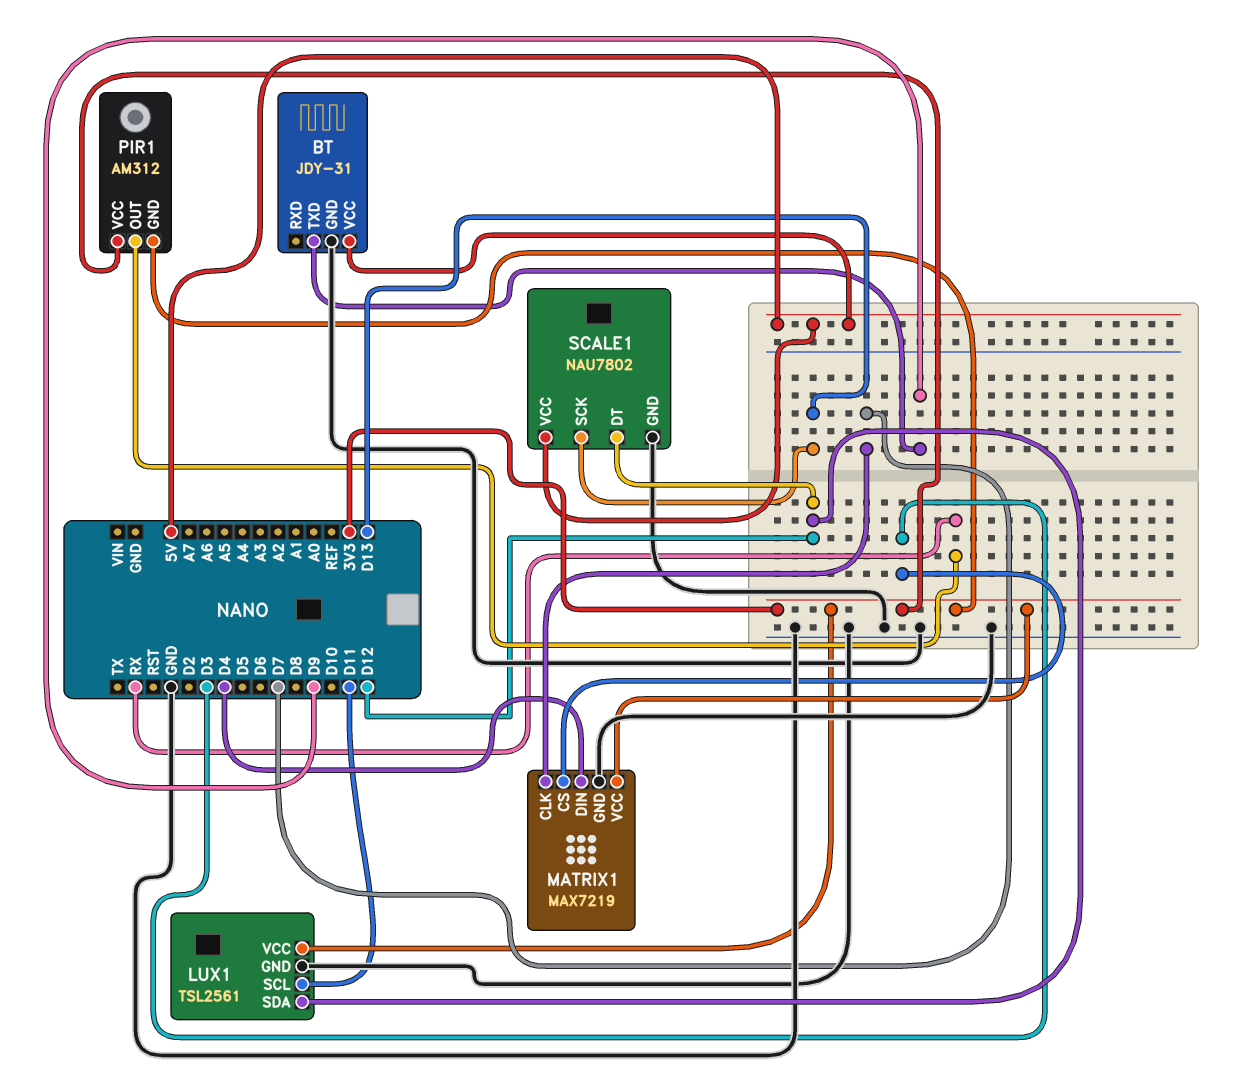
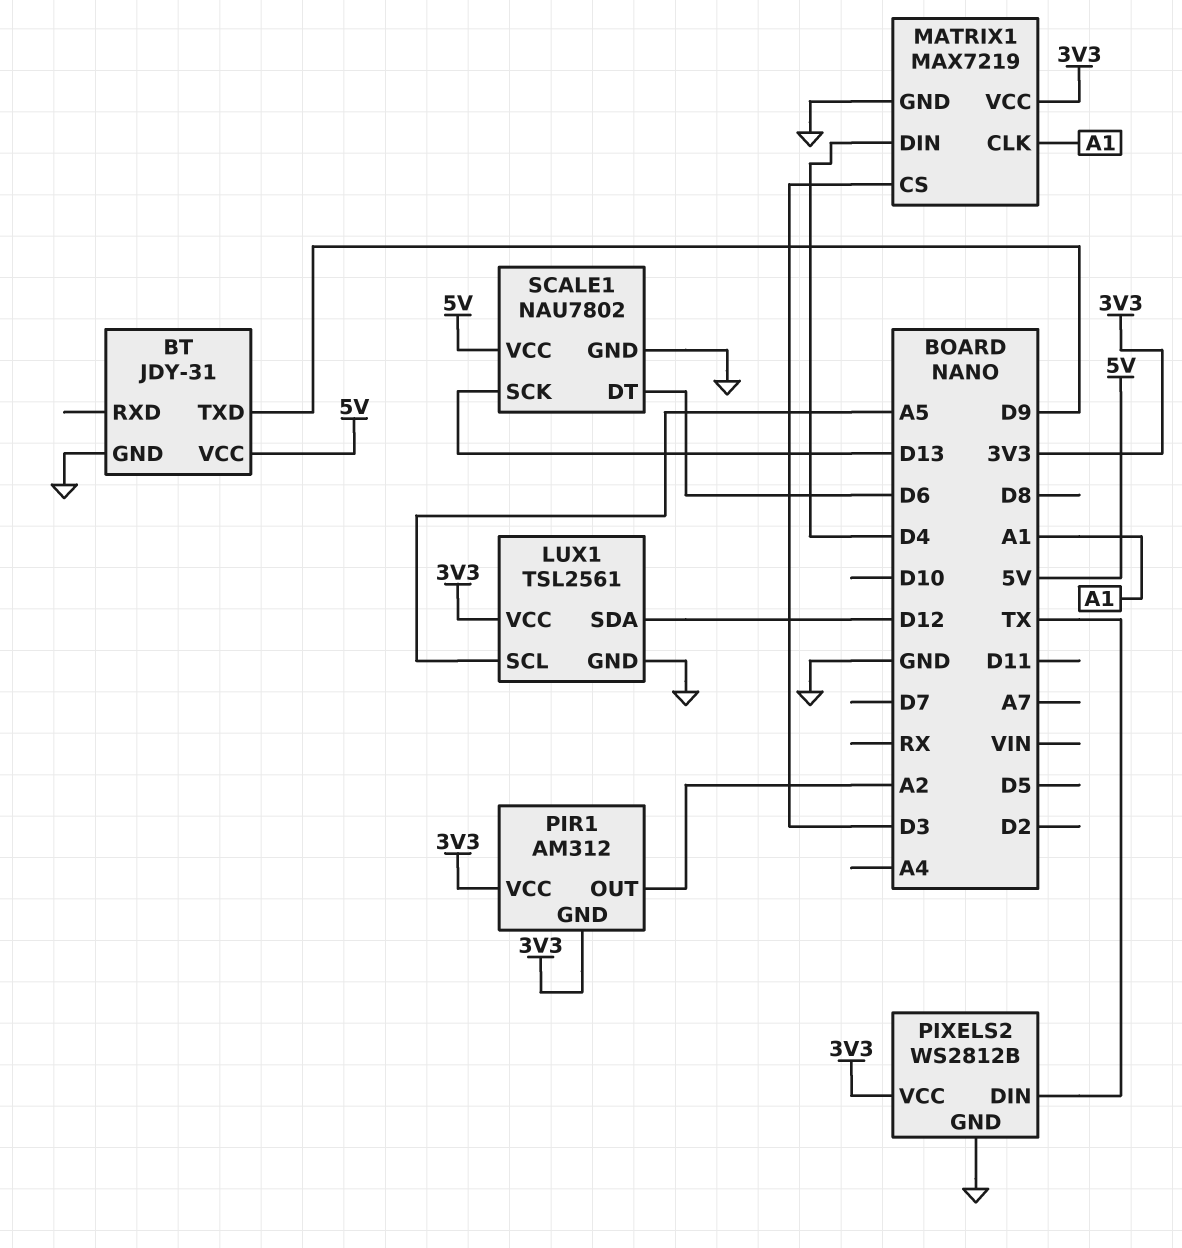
LUX1 pin SCL: D11 -> A5
MATRIX1 pin CLK: D7 -> A1
PIR1 pin OUT: RX -> A2
PIXELS2: none -> WS2812B
PIXELS2 pin DIN: none -> TX
PIXELS2 pin GND: none -> GND
PIXELS2 pin VCC: none -> 3V3
SCALE1 pin DT: D12 -> D6

